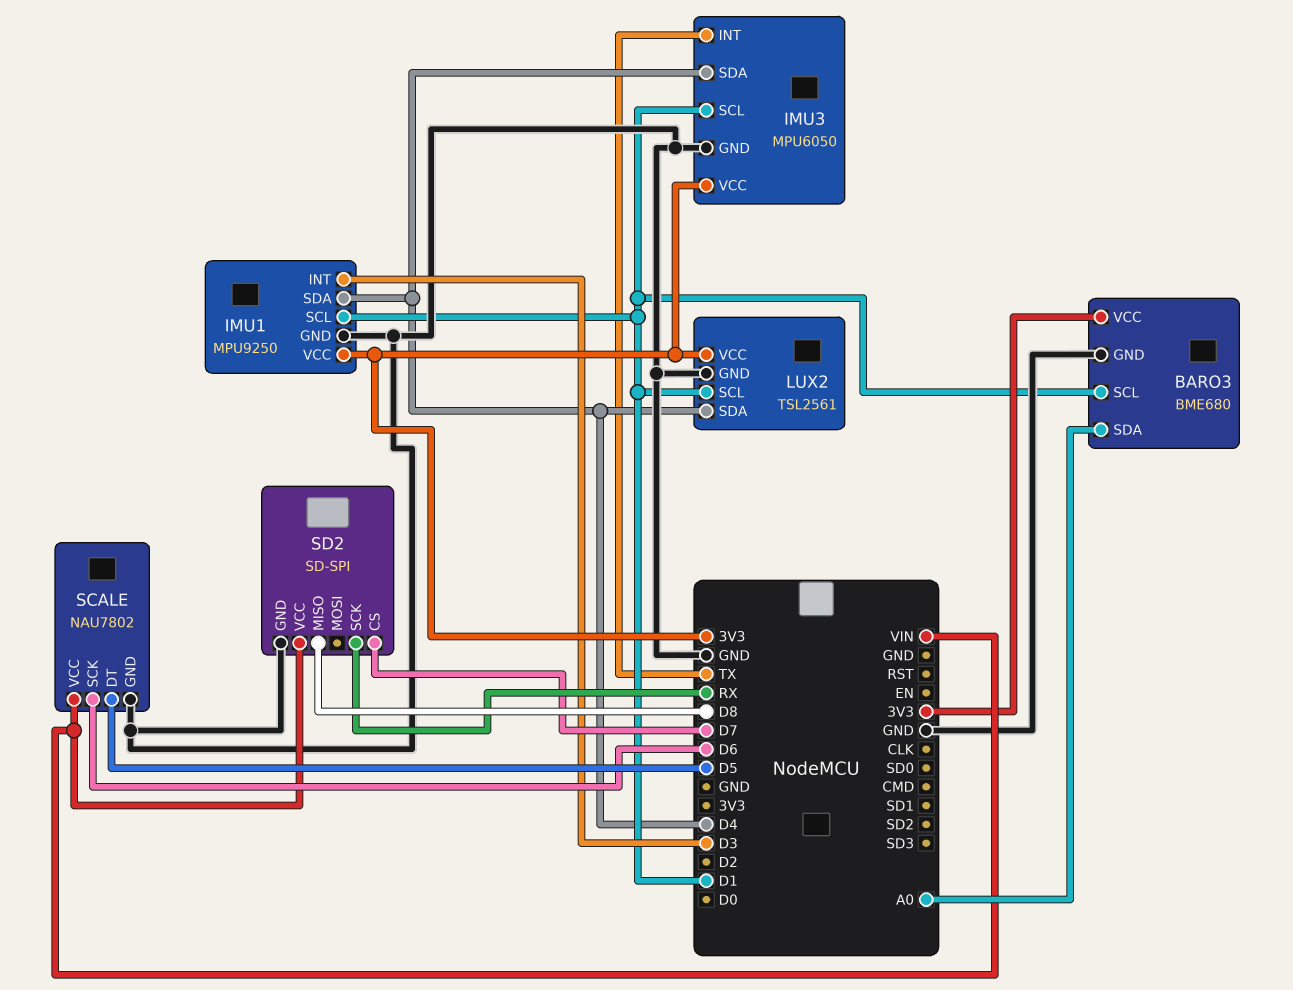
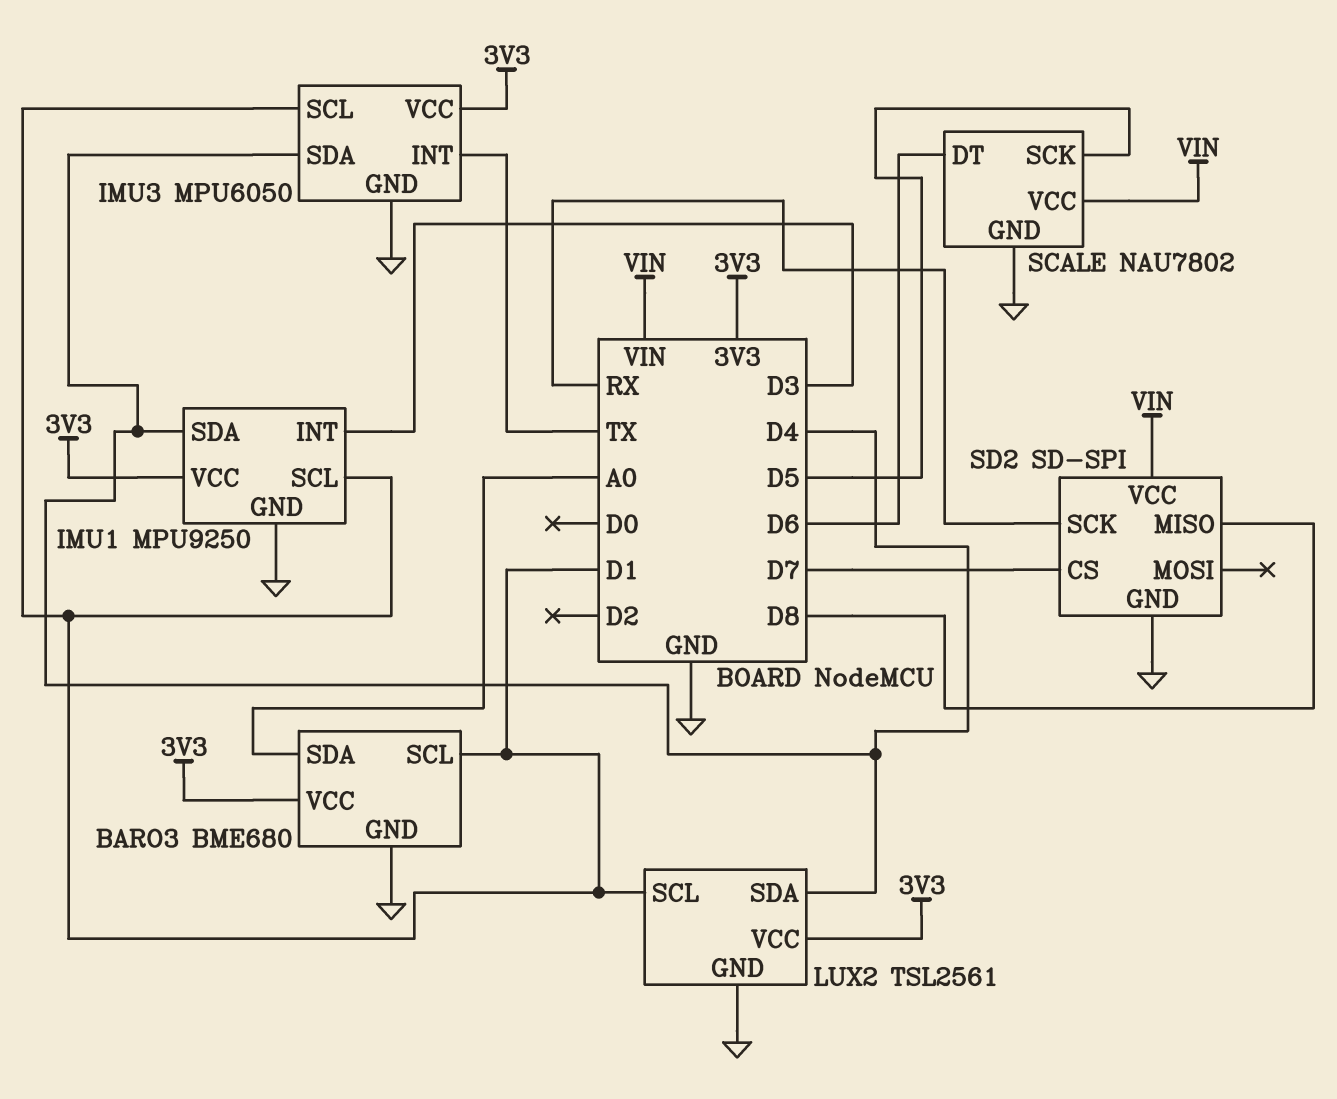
SCALE pin DT: D5 -> D6
SCALE pin SCK: D6 -> D5

